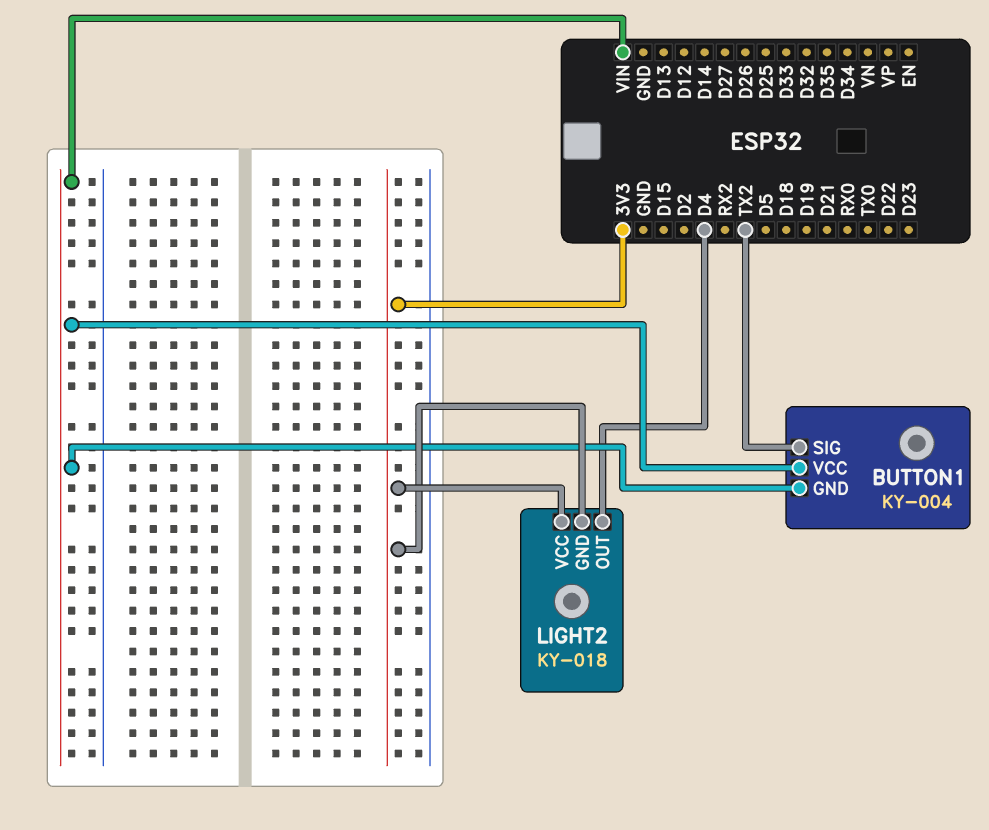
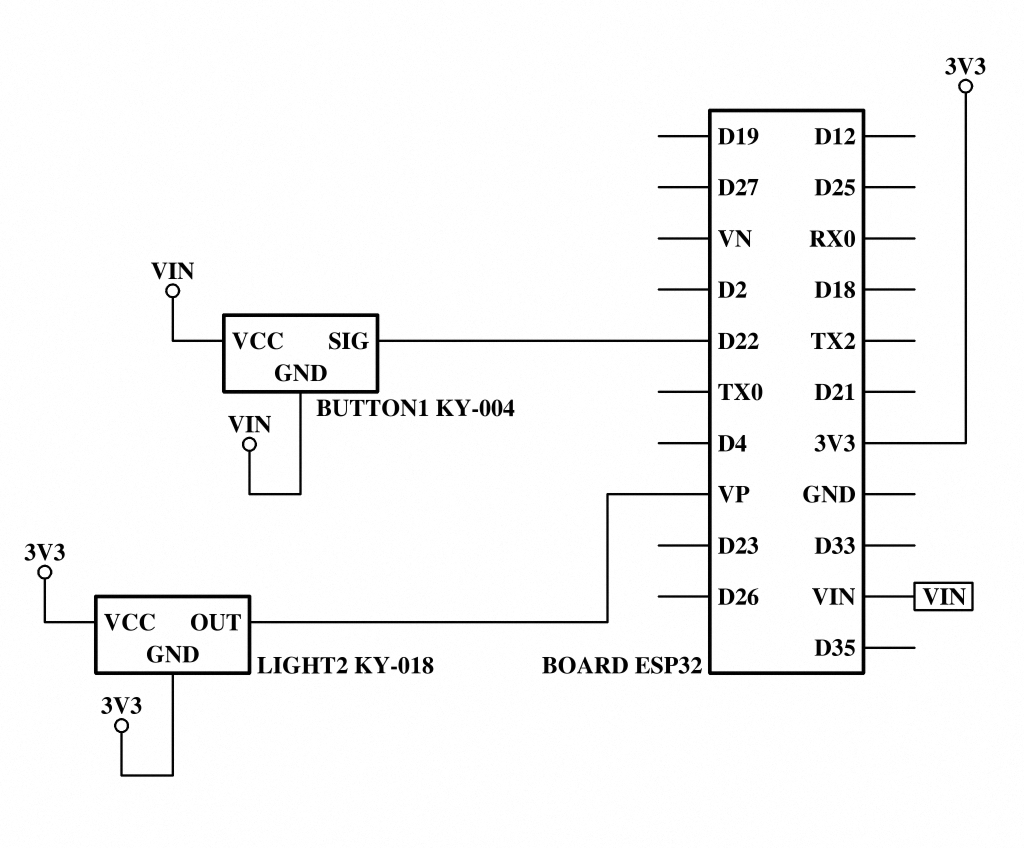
BUTTON1 pin SIG: TX2 -> D22
LIGHT2 pin OUT: D4 -> VP

